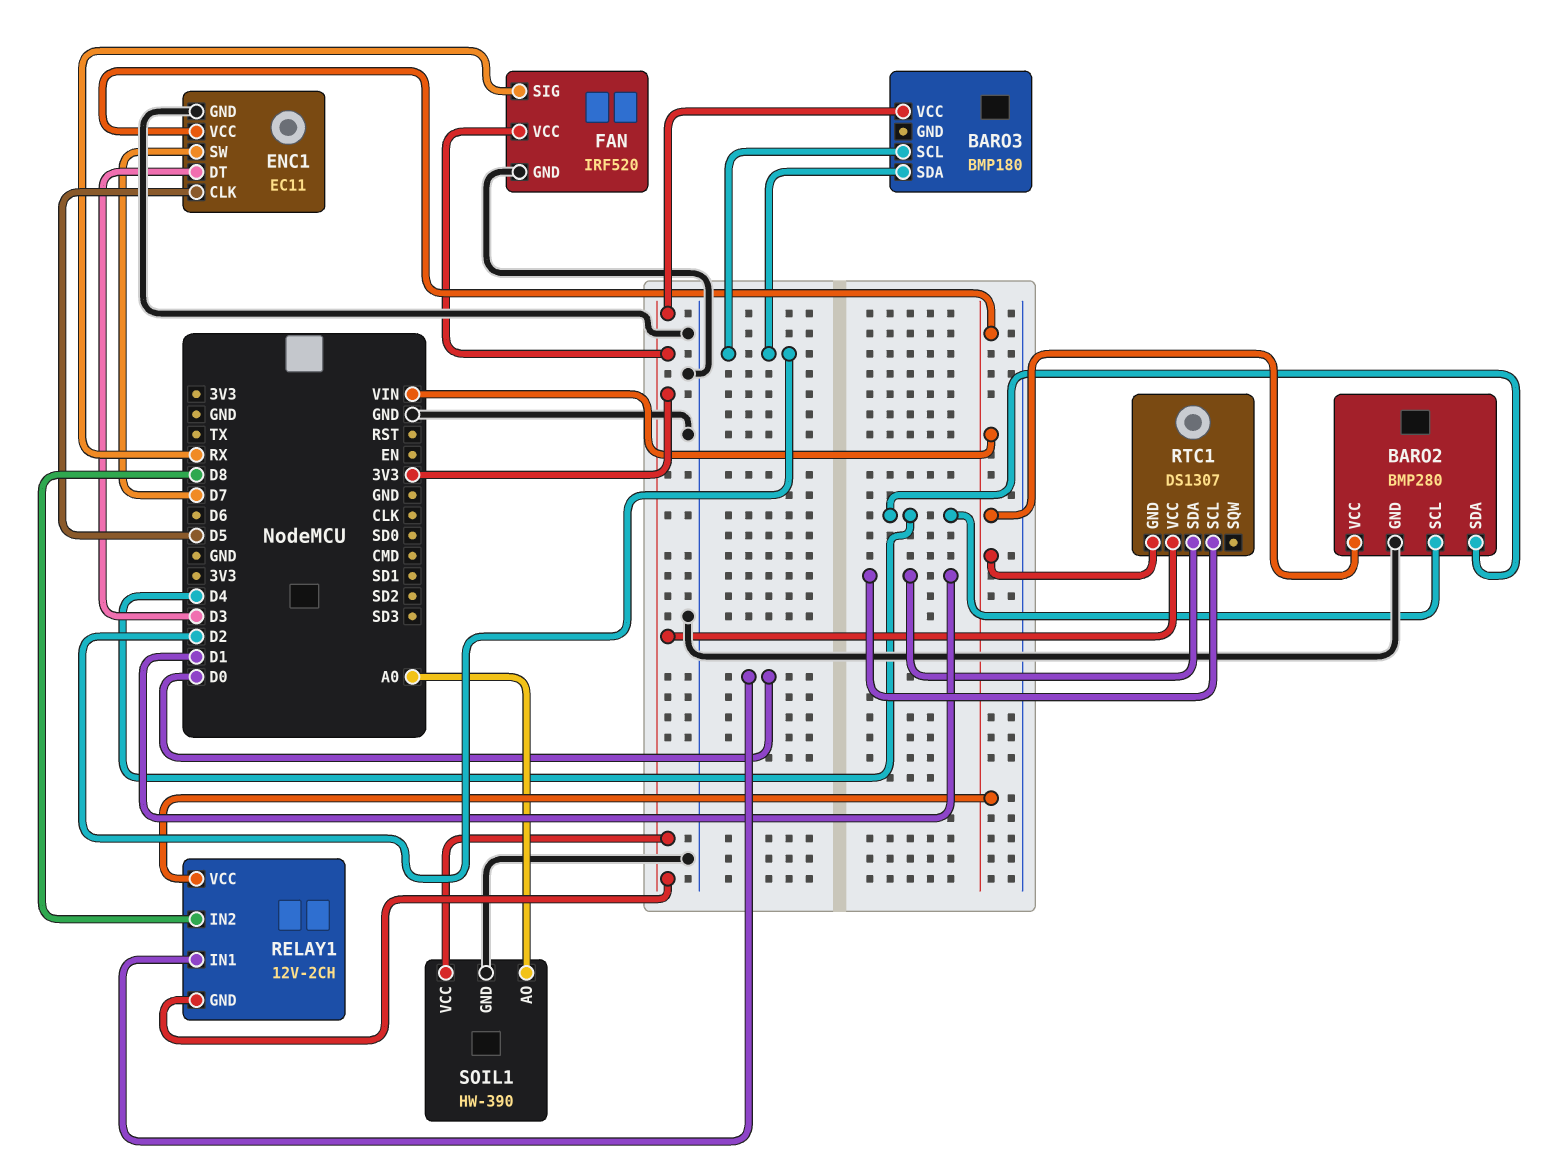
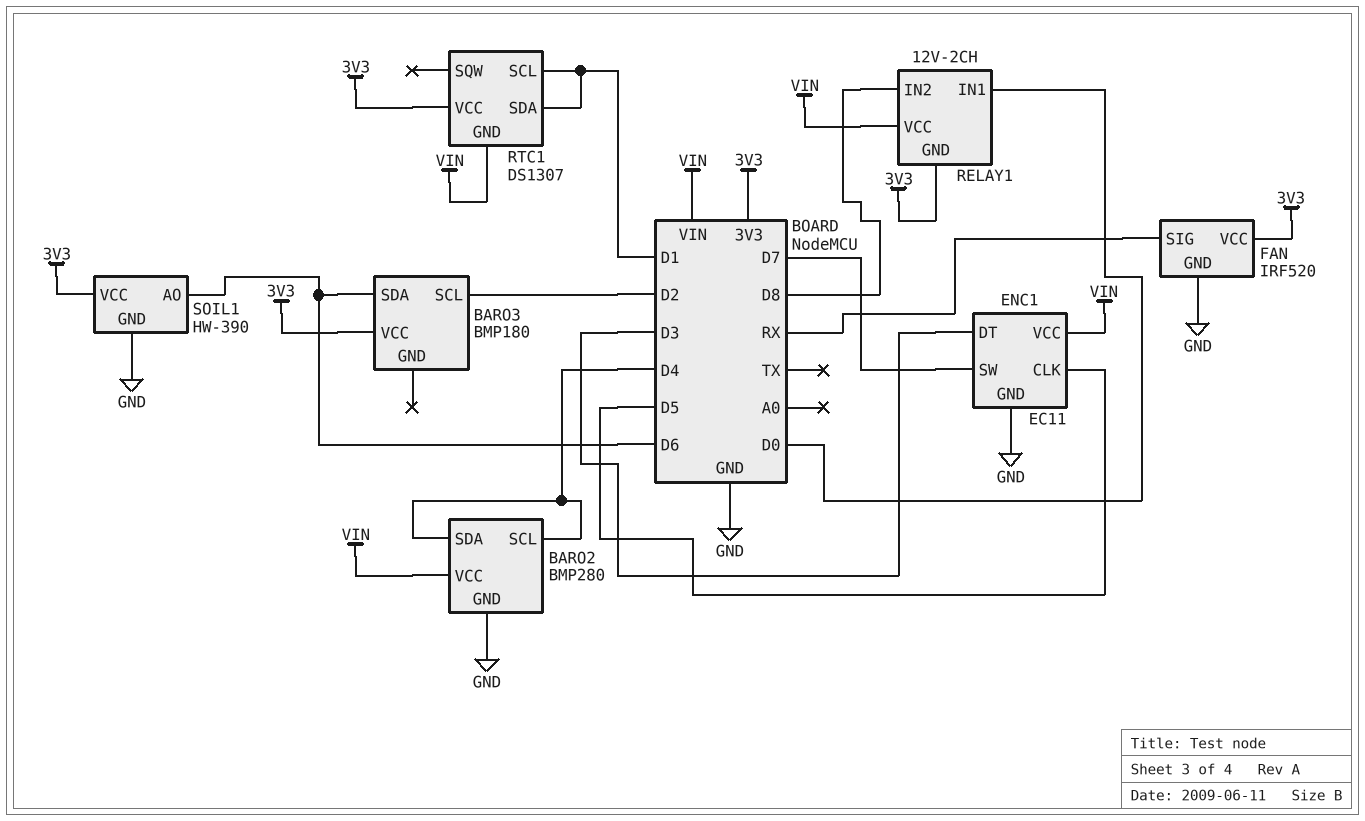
BARO3 pin SDA: D2 -> D6
SOIL1 pin AO: A0 -> D6

